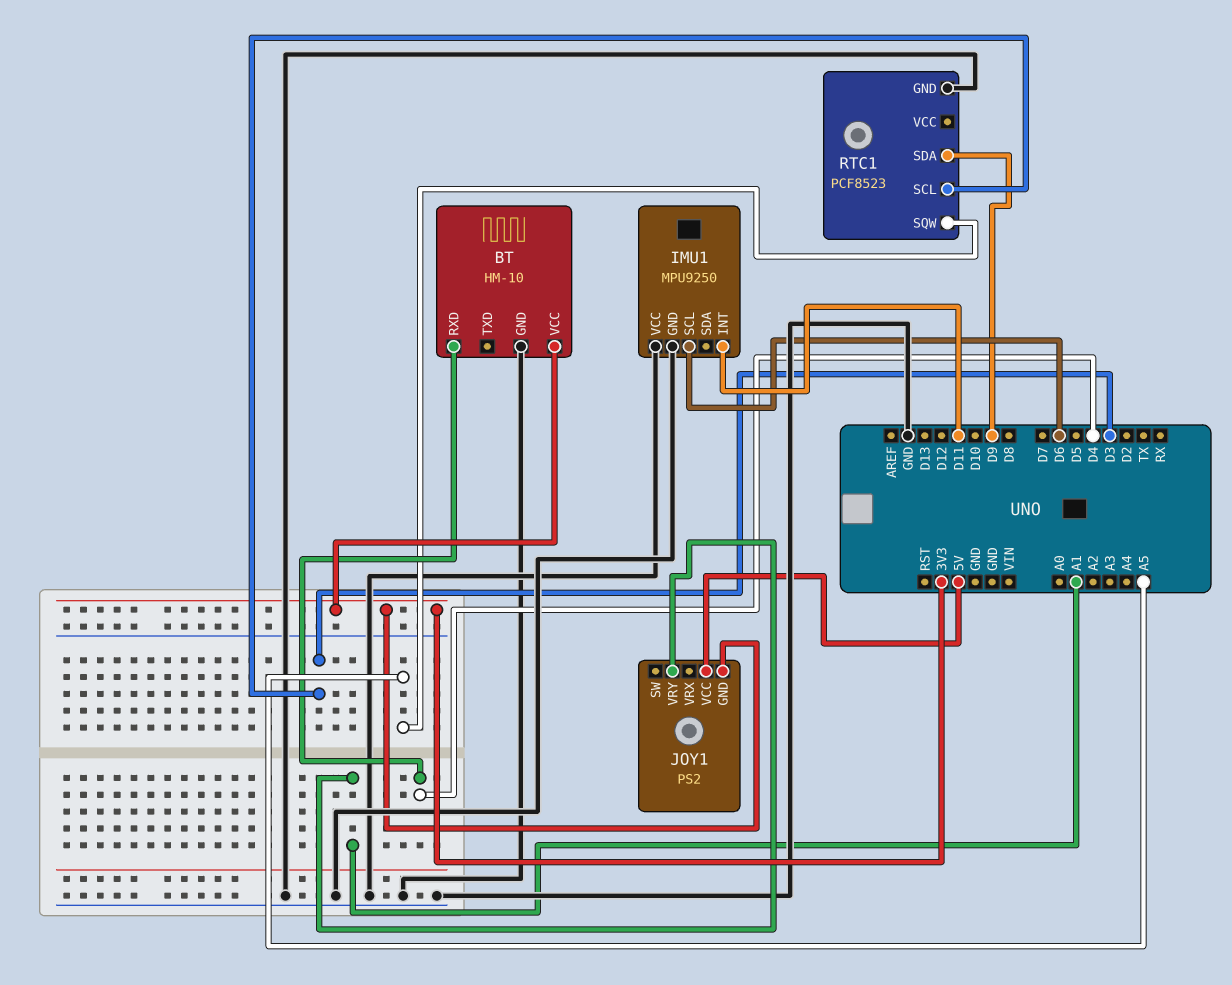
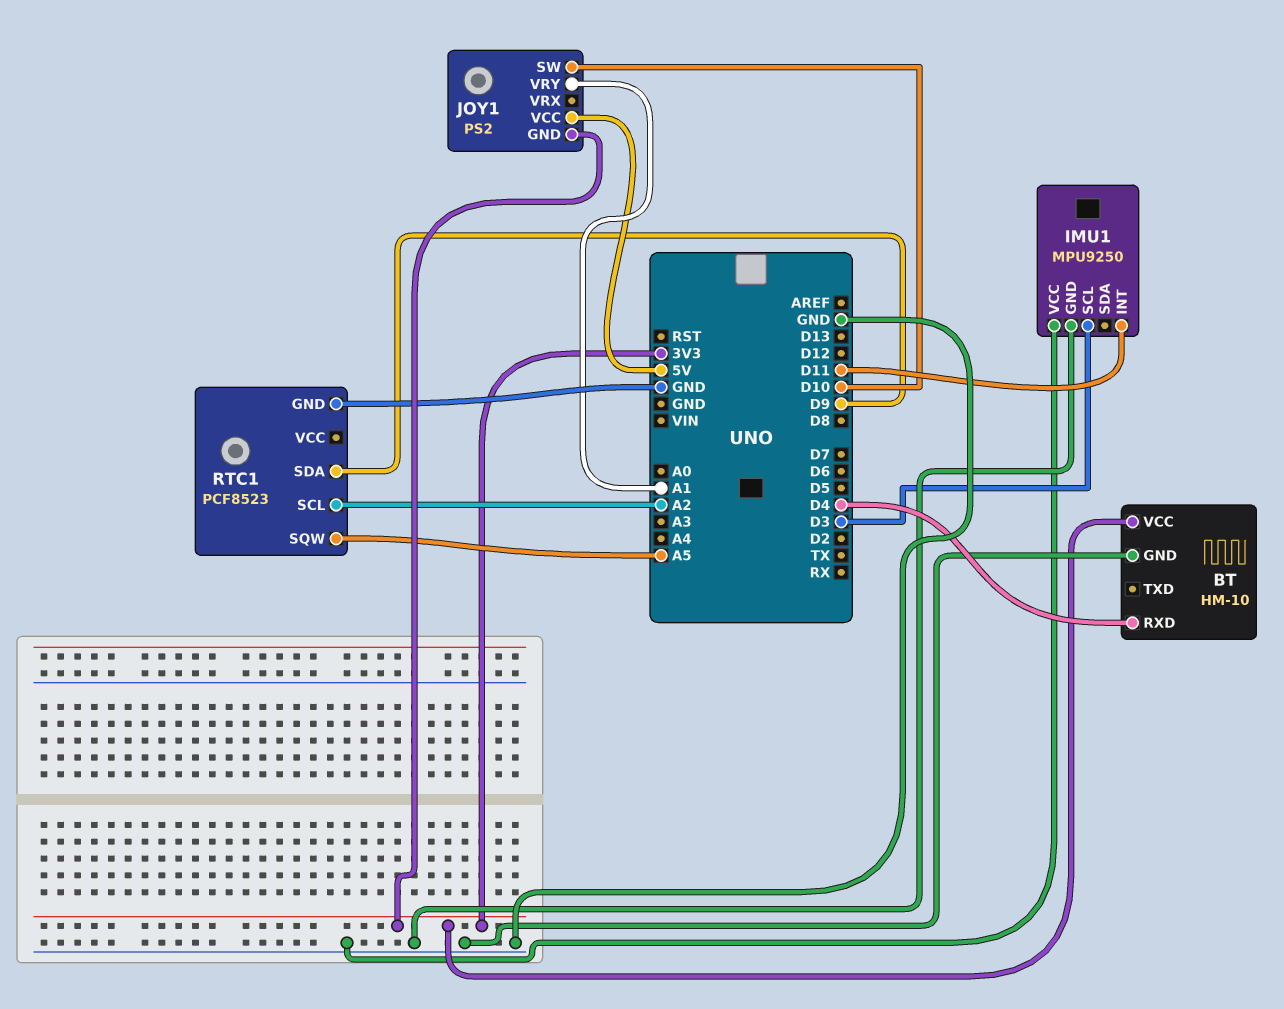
IMU1 pin SCL: D6 -> D3
JOY1 pin SW: none -> D10
RTC1 pin SCL: D3 -> A2

